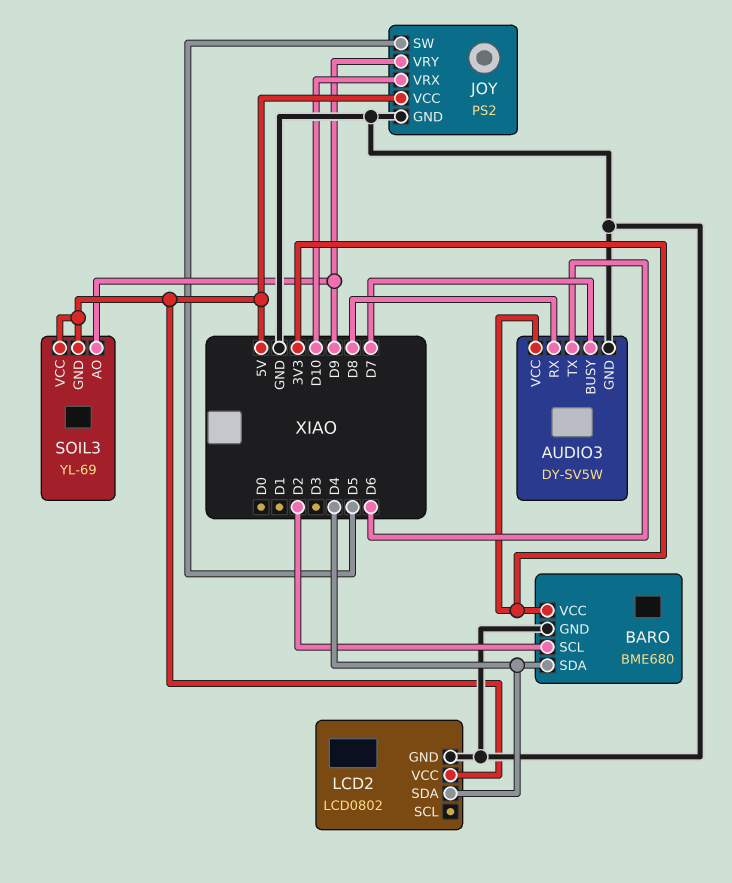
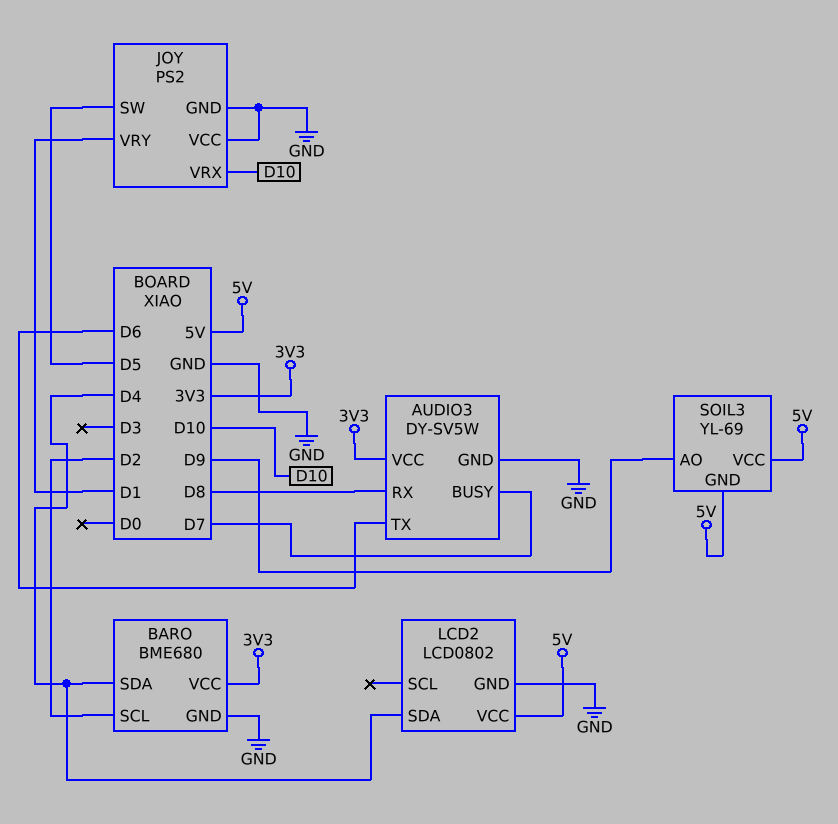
JOY pin VCC: 5V -> GND
JOY pin VRY: D9 -> D1

